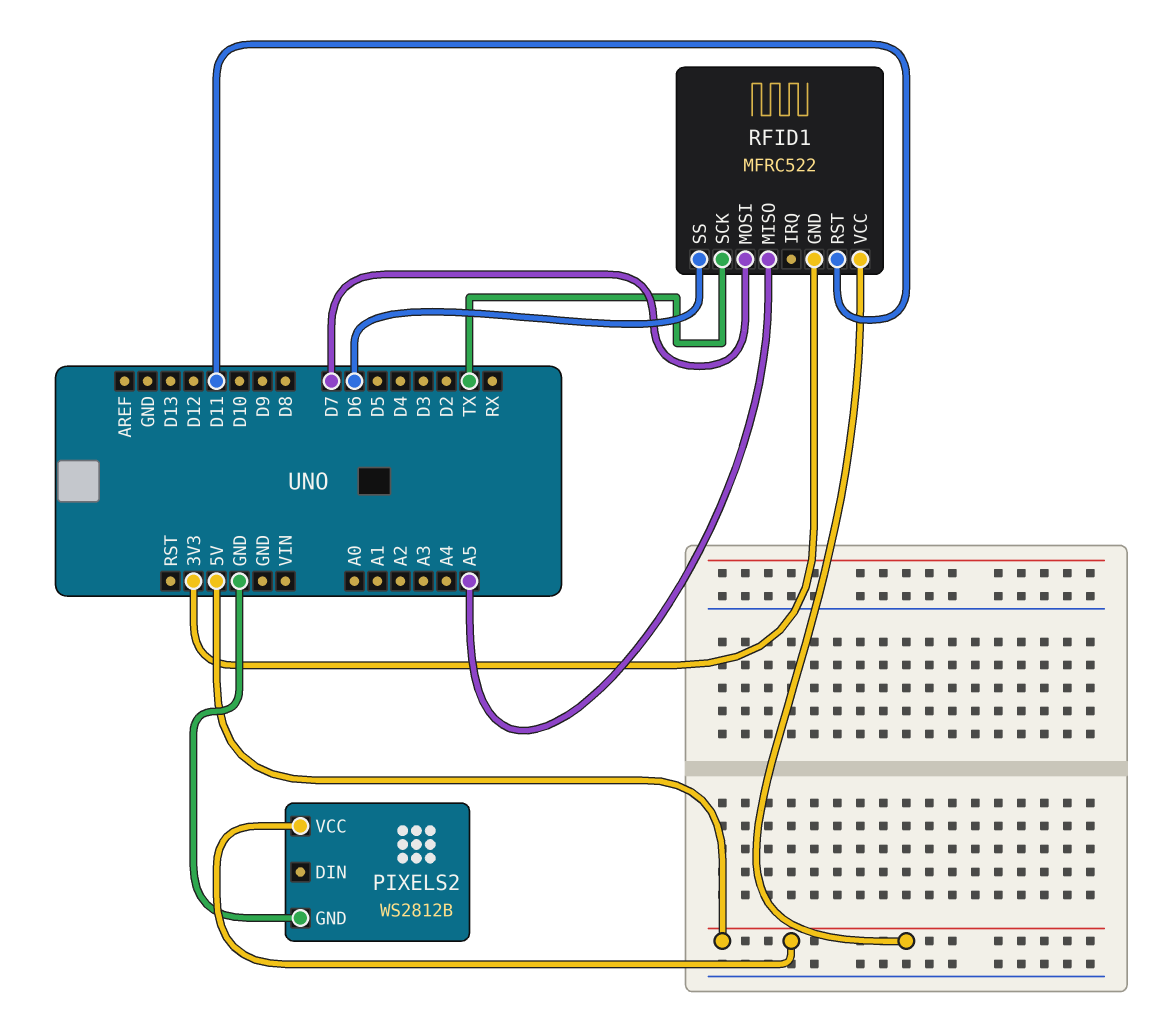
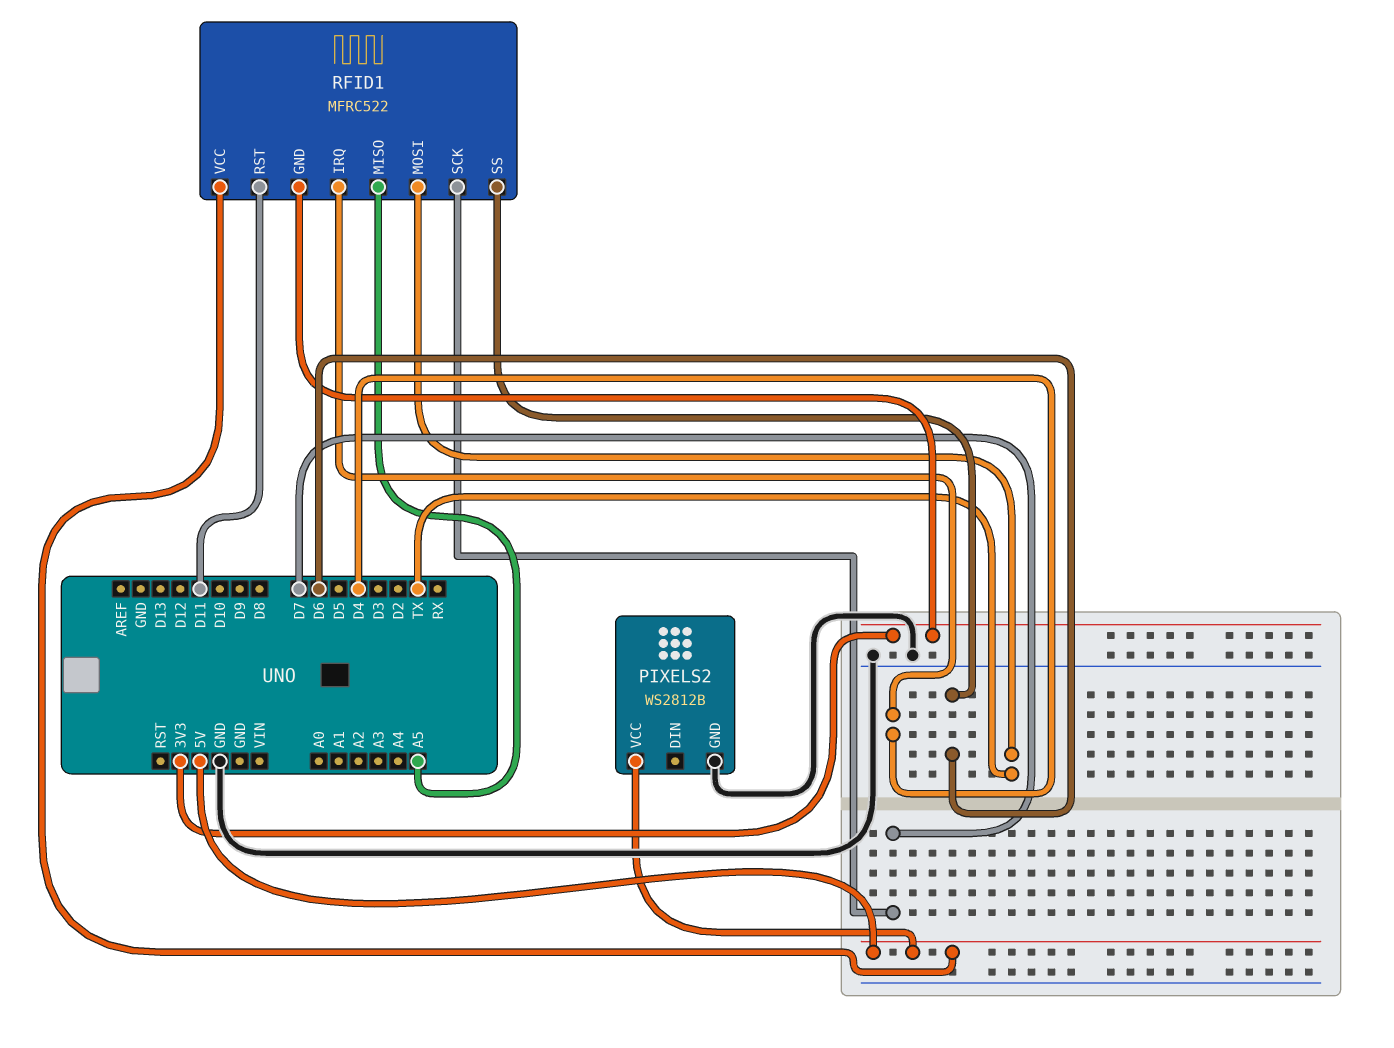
RFID1 pin IRQ: none -> D4
RFID1 pin MOSI: D7 -> TX
RFID1 pin SCK: TX -> D7

